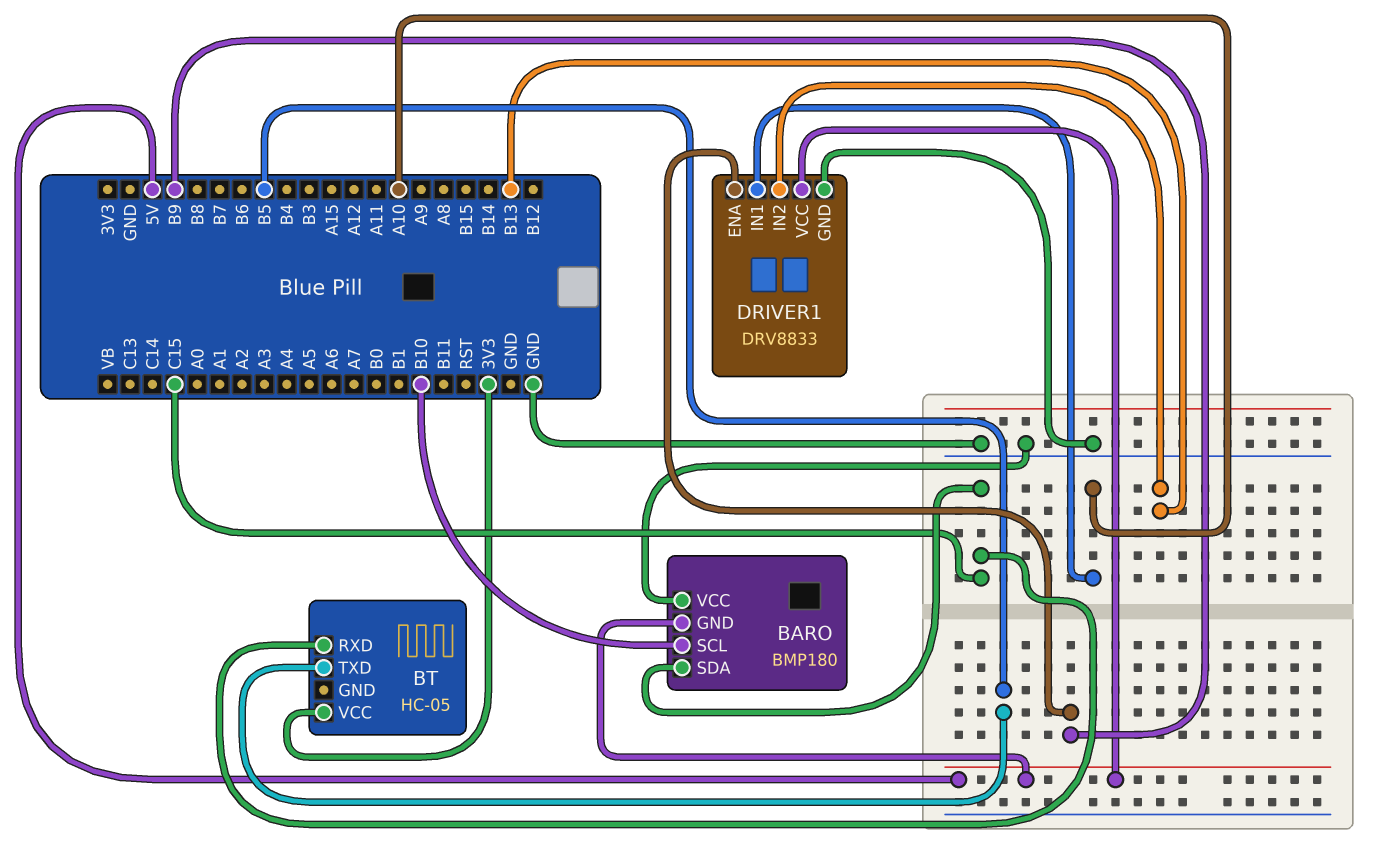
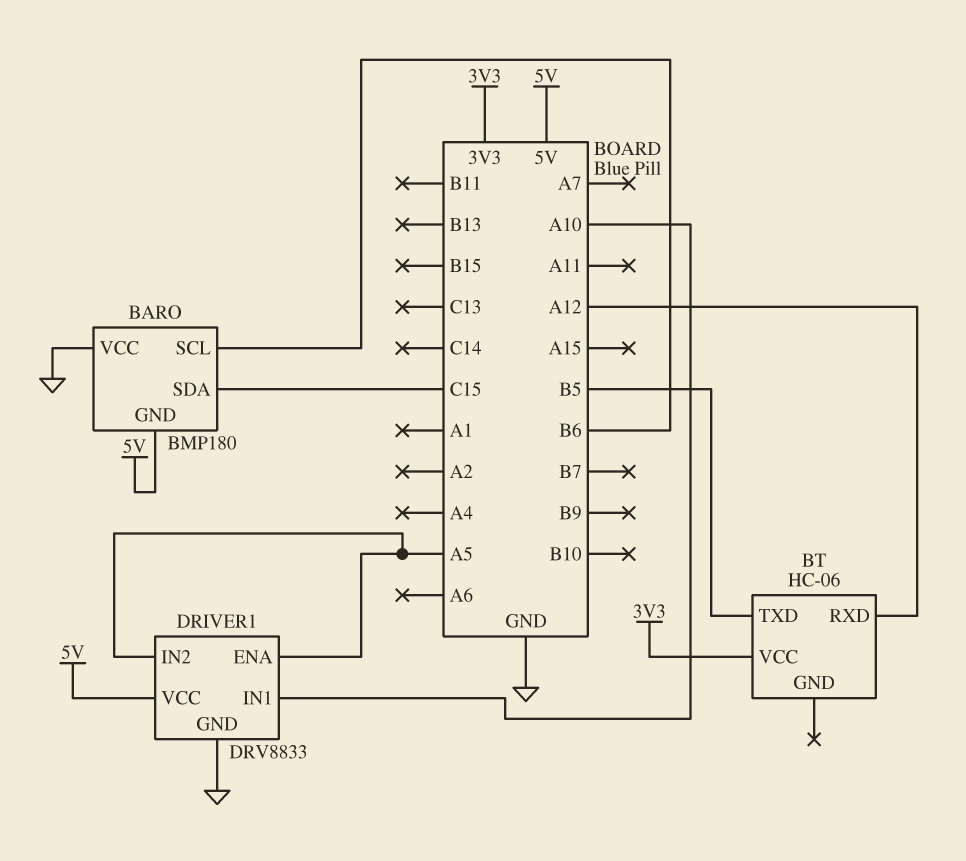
BARO pin SCL: B10 -> B6
BT: HC-05 -> HC-06
BT pin RXD: C15 -> A12
DRIVER1 pin ENA: B9 -> A5
DRIVER1 pin IN2: B13 -> A5

